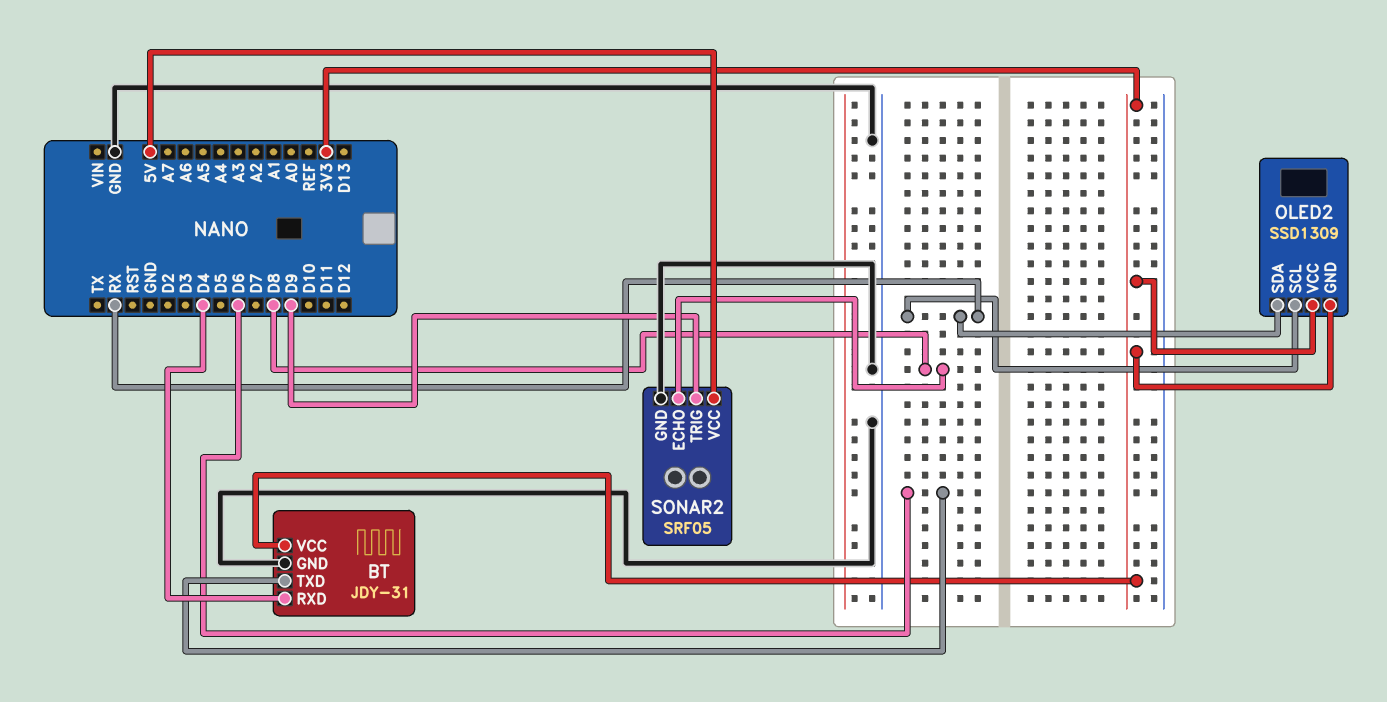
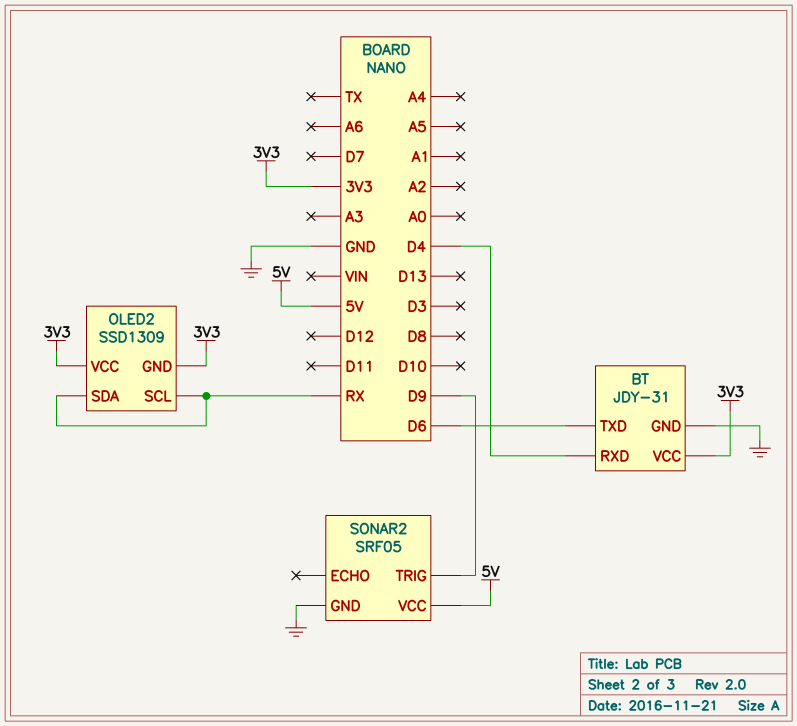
SONAR2 pin ECHO: D8 -> none

